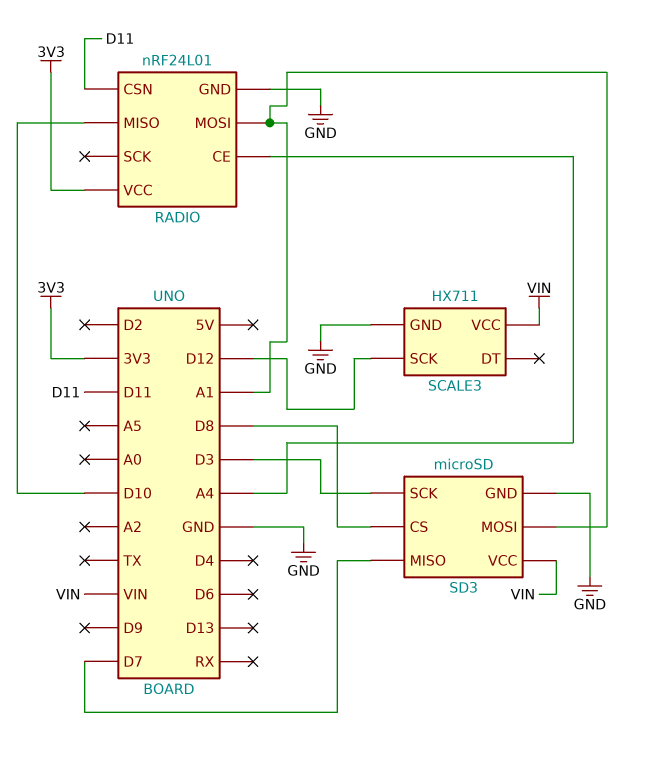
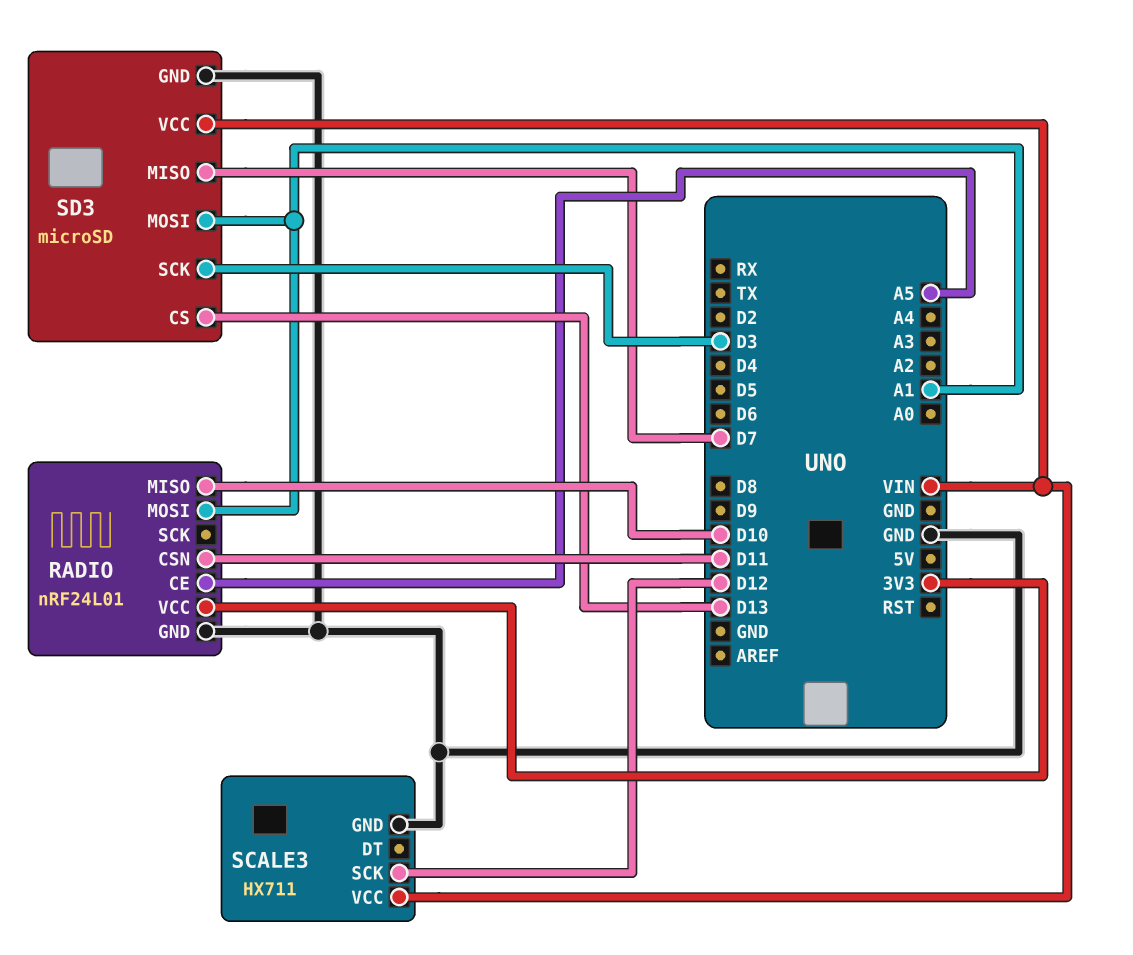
RADIO pin CE: A4 -> A5
SD3 pin CS: D8 -> D13

